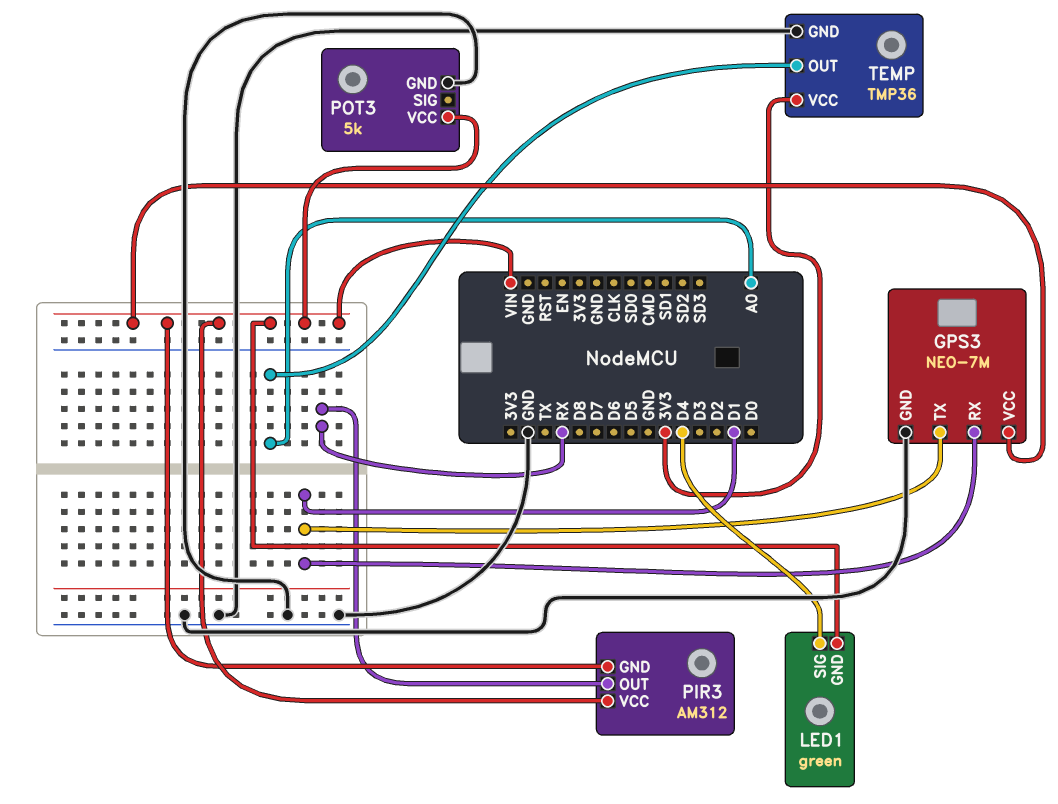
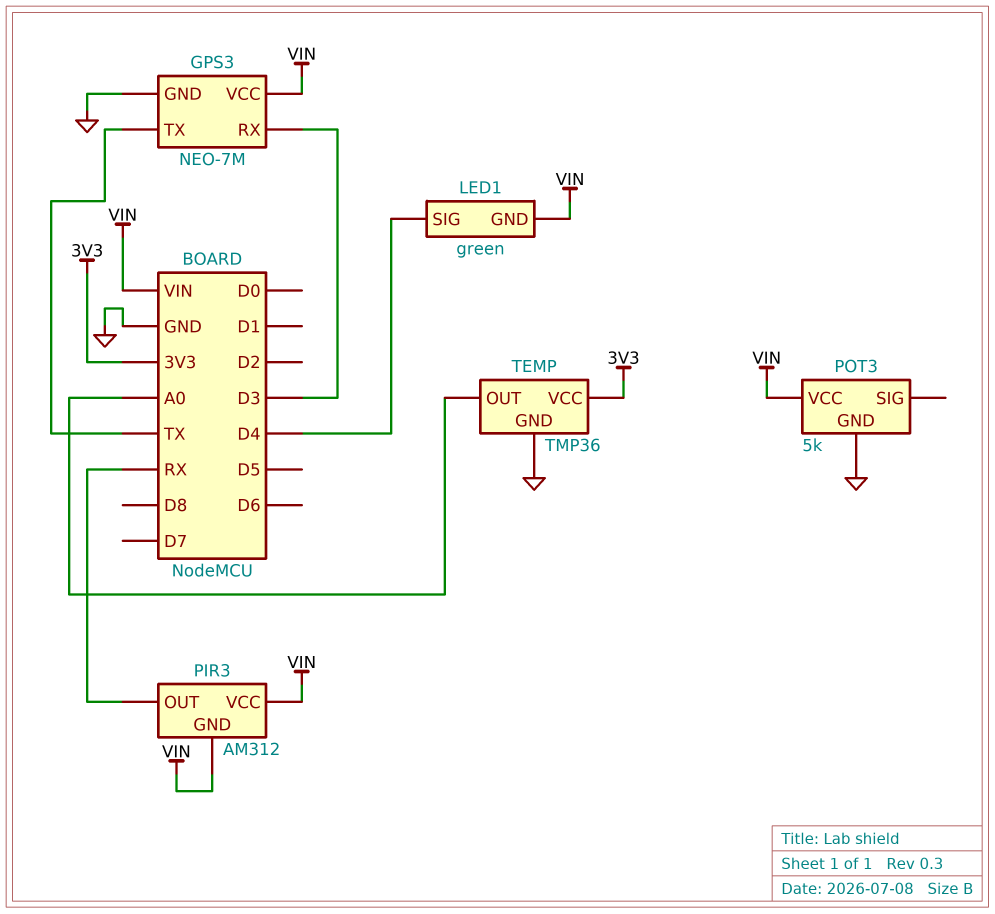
GPS3 pin RX: D1 -> D3
GPS3 pin TX: D1 -> TX

